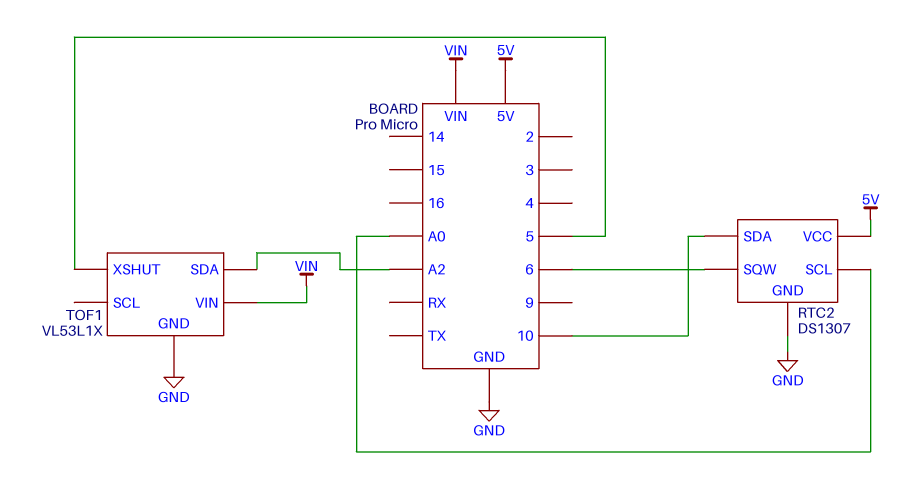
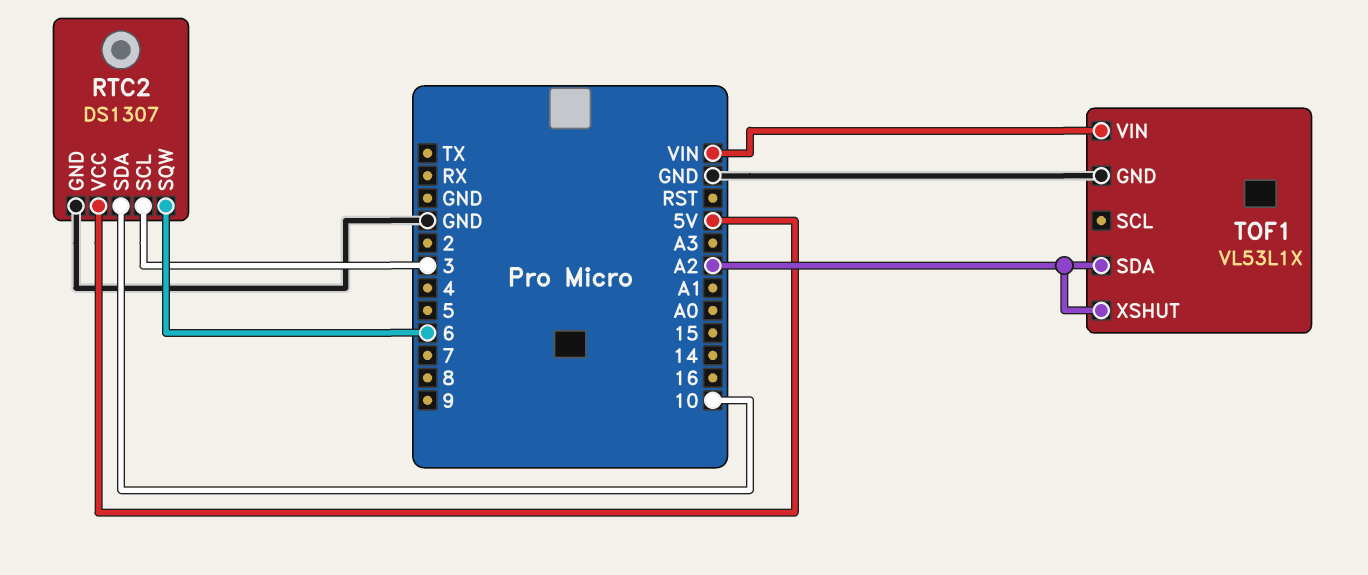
RTC2 pin SCL: A0 -> 3
TOF1 pin XSHUT: 5 -> A2

